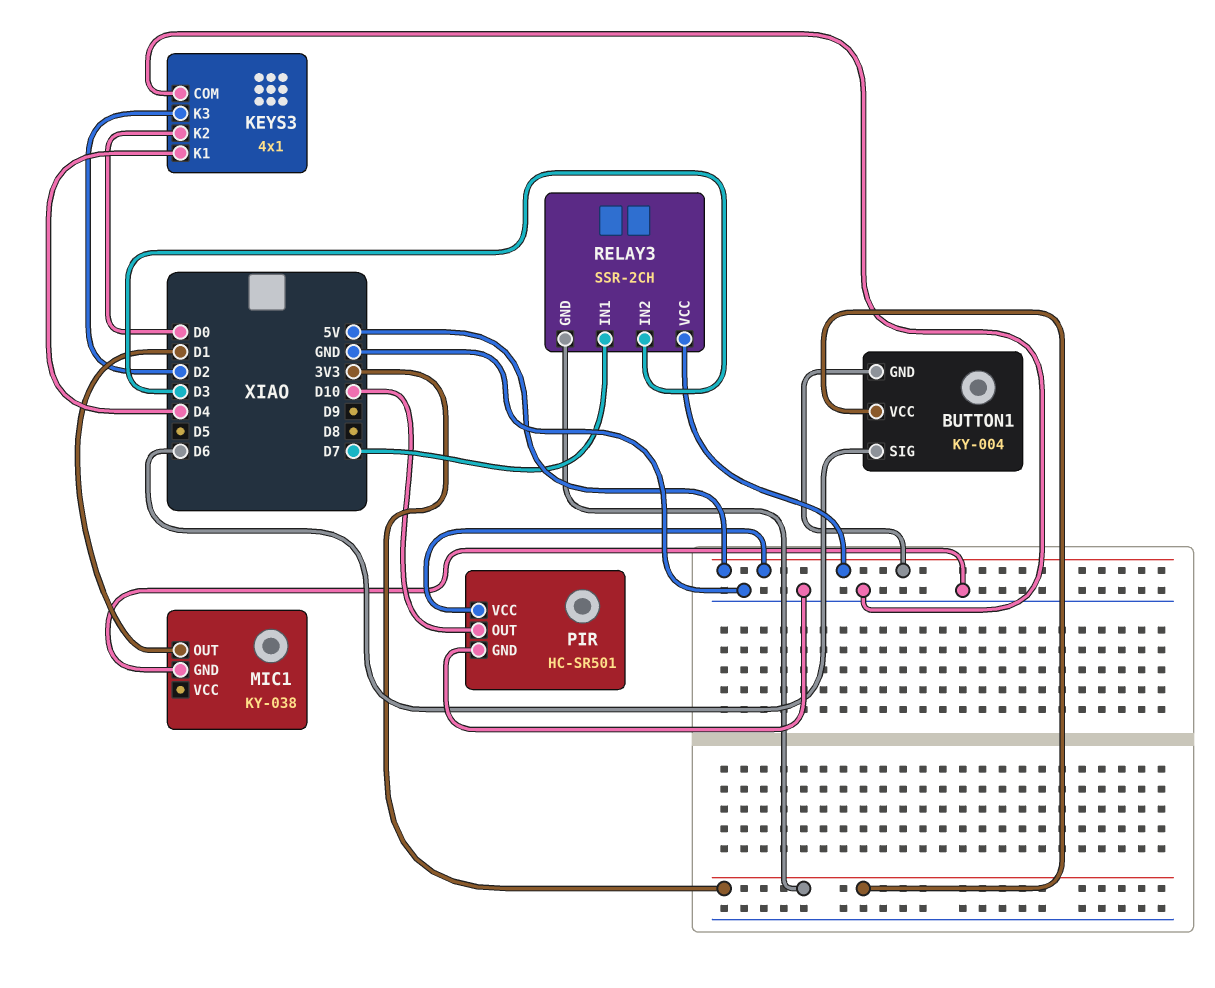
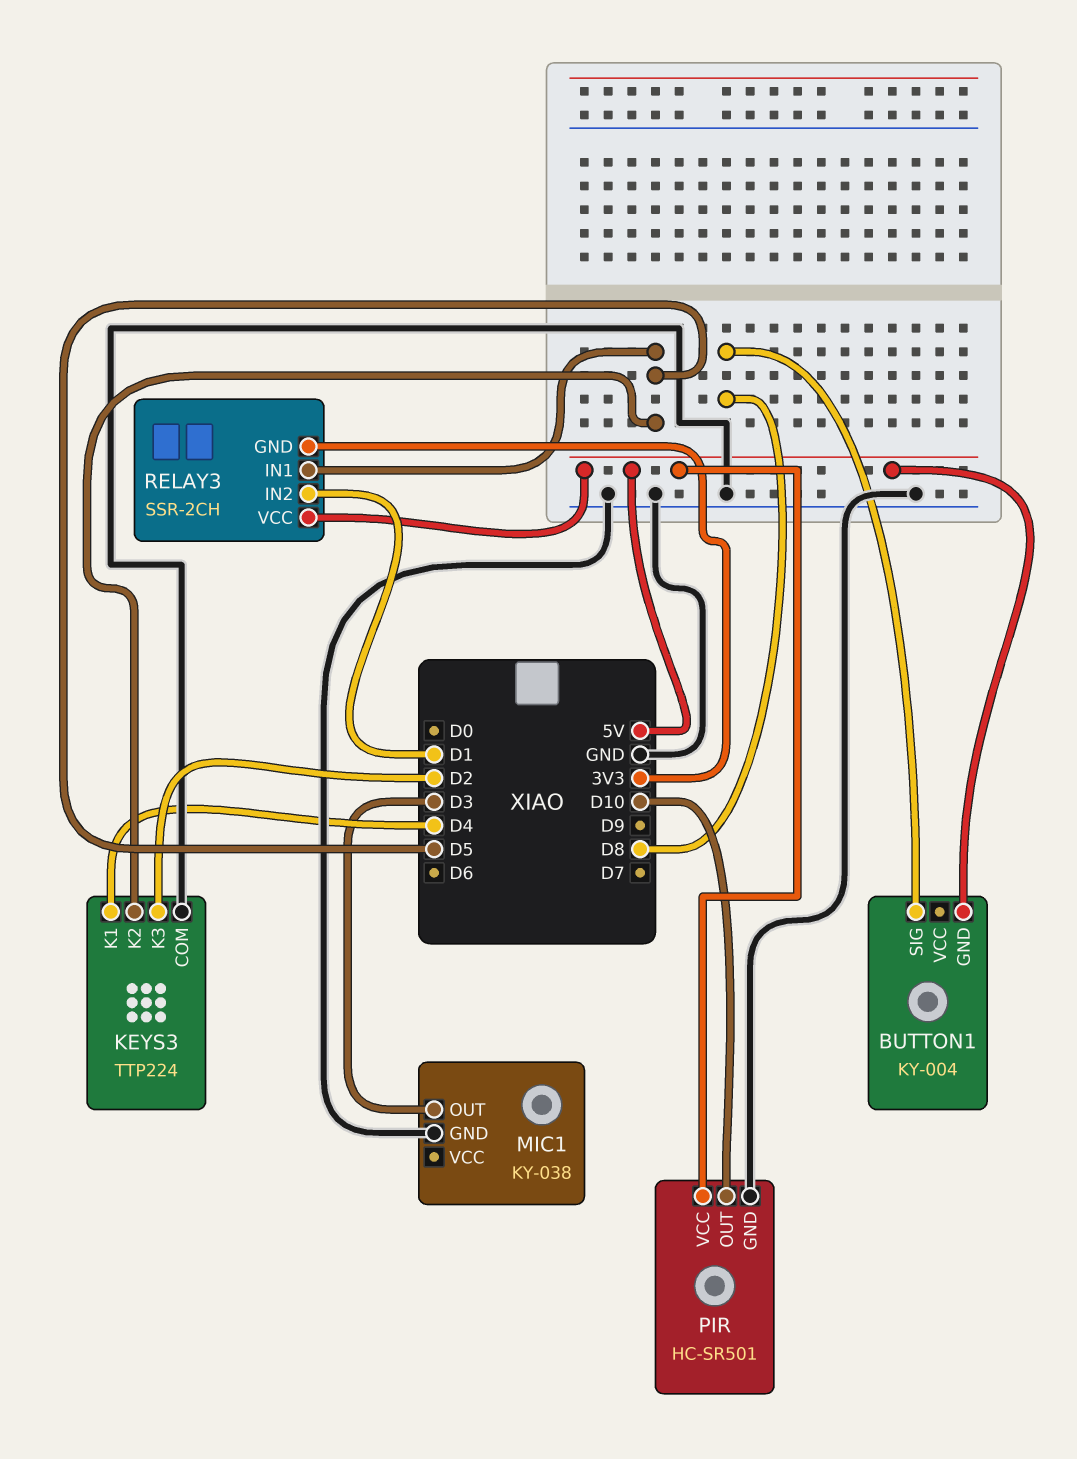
BUTTON1 pin SIG: D6 -> D8
BUTTON1 pin VCC: 3V3 -> none
KEYS3: 4x1 -> TTP224
KEYS3 pin K2: D0 -> D5
MIC1 pin OUT: D1 -> D3
RELAY3 pin IN1: D7 -> D5
RELAY3 pin IN2: D3 -> D1

